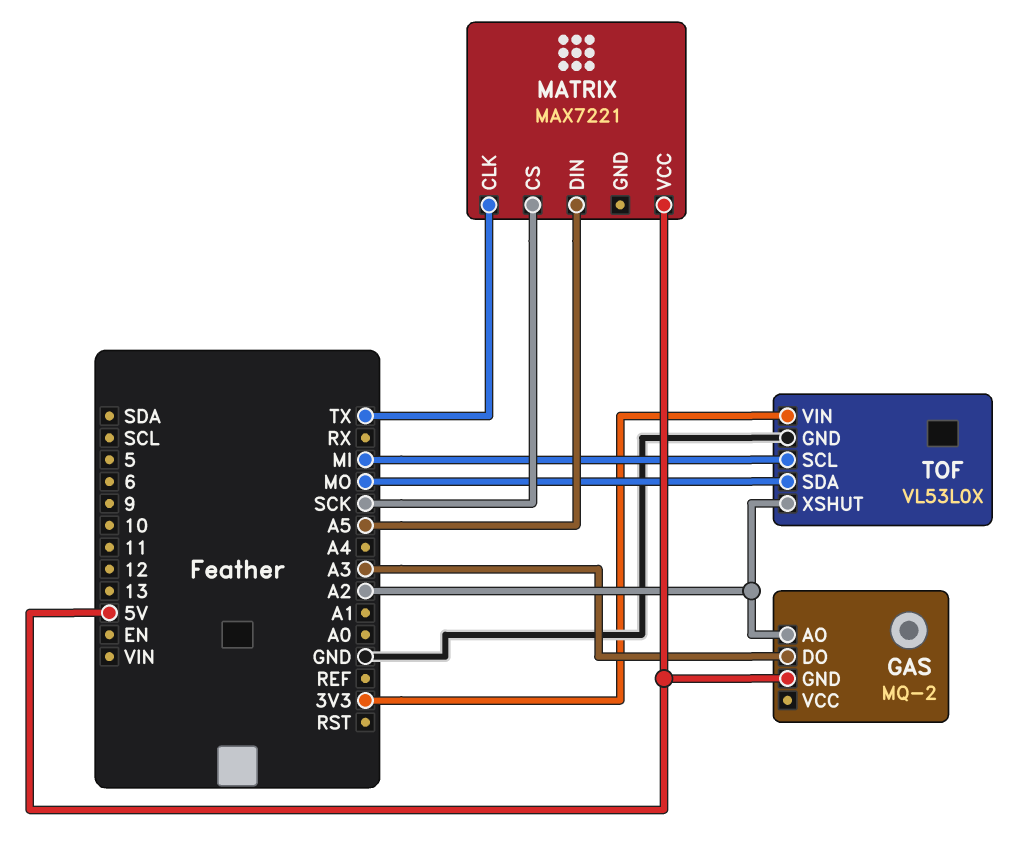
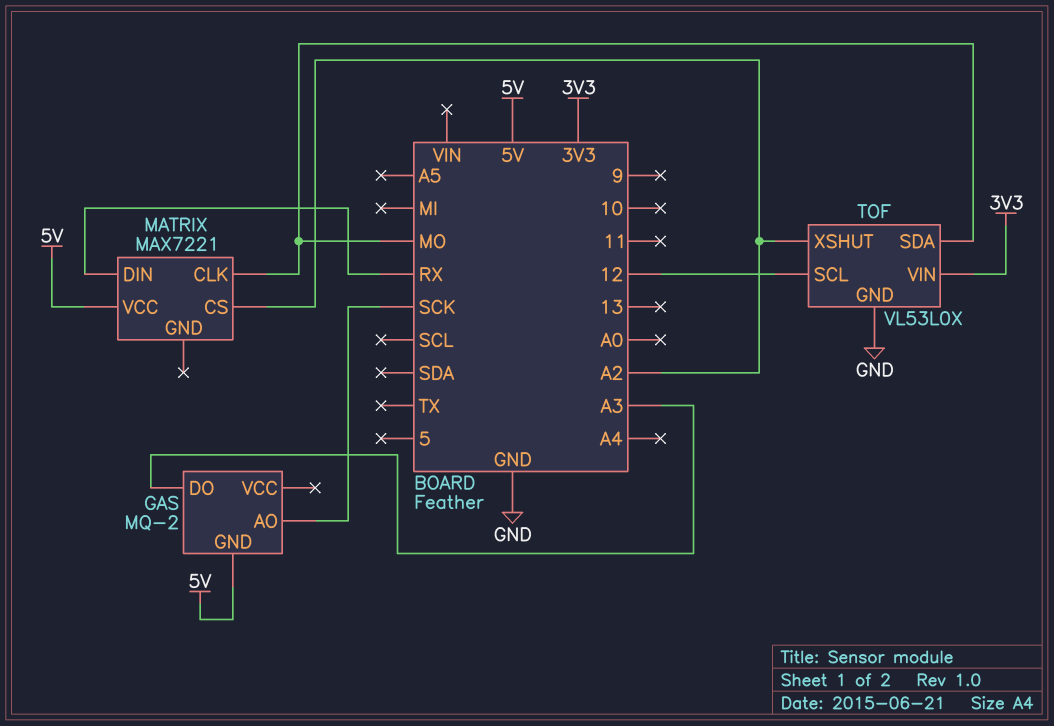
GAS pin AO: A2 -> SCK
MATRIX pin CLK: TX -> MO
MATRIX pin CS: SCK -> A2
MATRIX pin DIN: A5 -> RX
TOF pin SCL: MI -> 12

